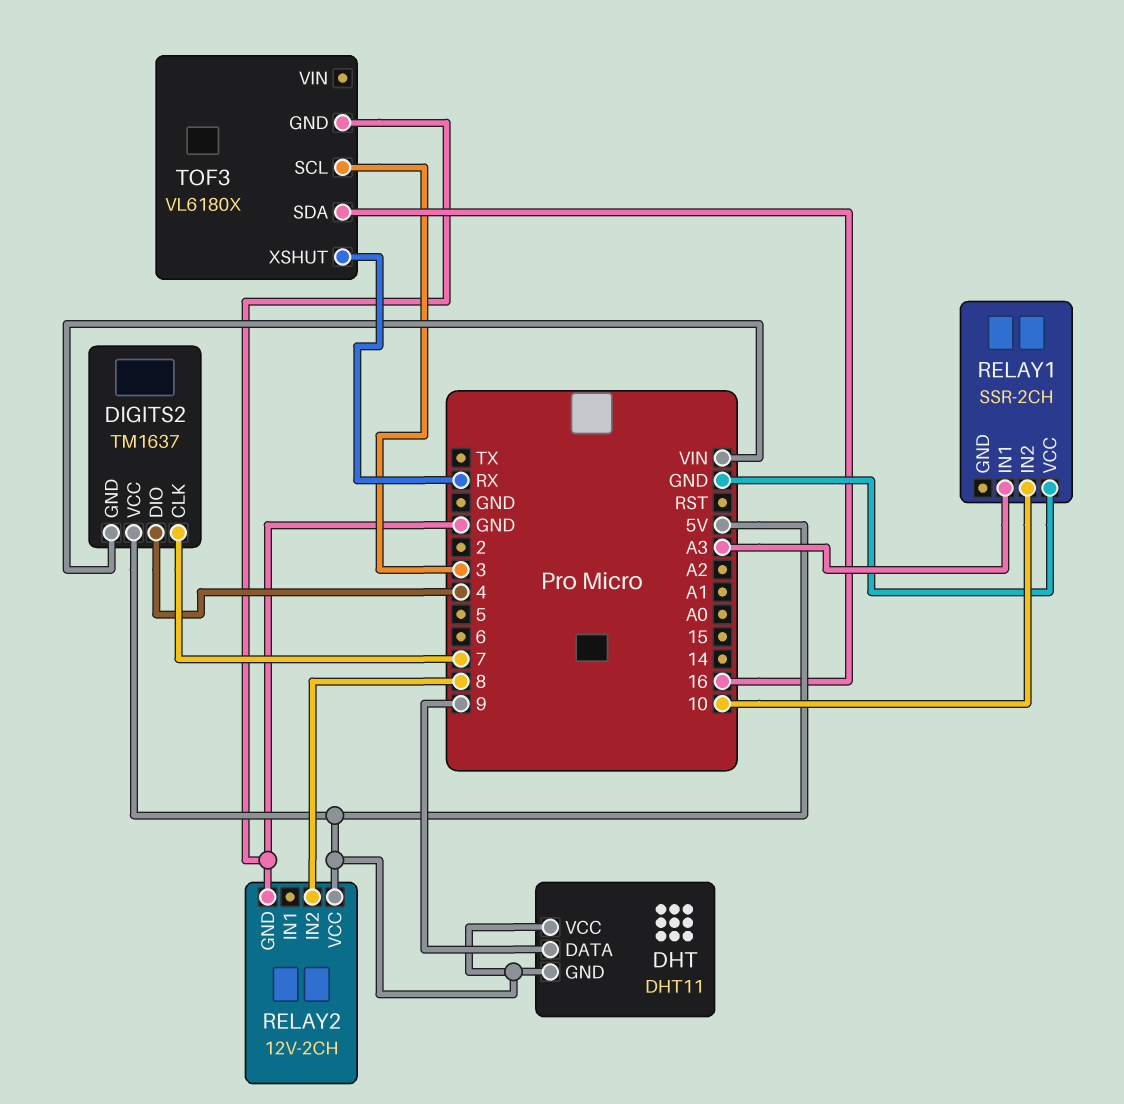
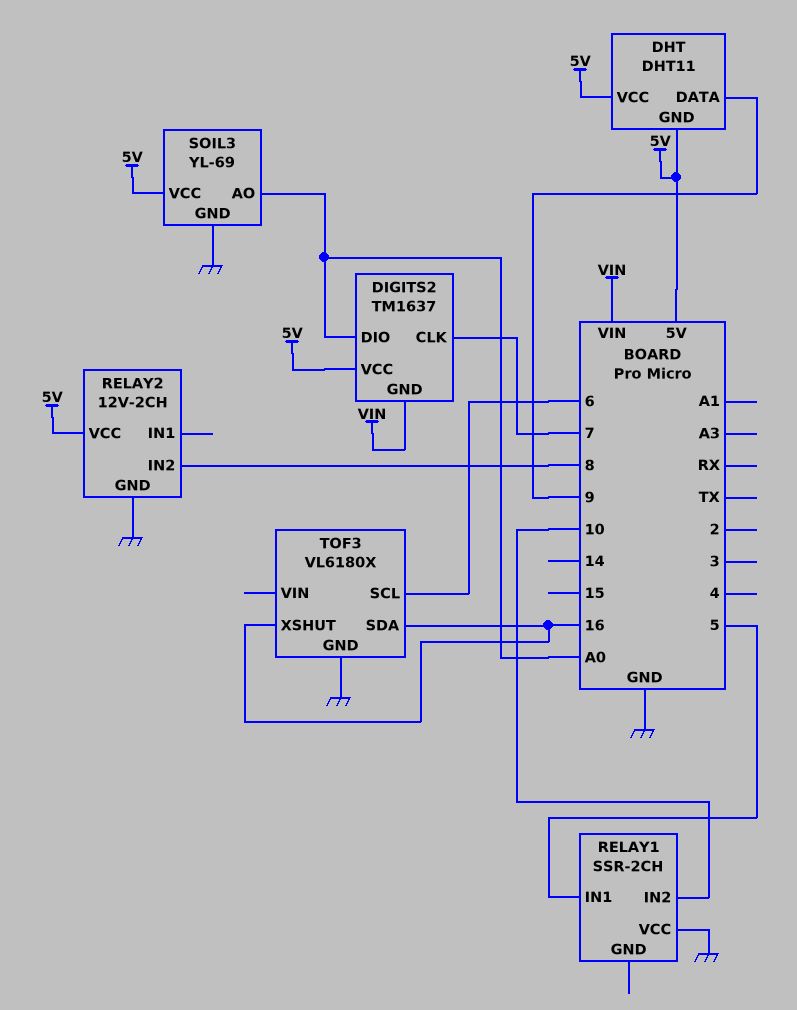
DIGITS2 pin DIO: 4 -> A0
RELAY1 pin IN1: A3 -> 5
SOIL3: none -> YL-69
SOIL3 pin AO: none -> A0
SOIL3 pin GND: none -> GND
SOIL3 pin VCC: none -> 5V
TOF3 pin SCL: 3 -> 6
TOF3 pin XSHUT: RX -> 16

